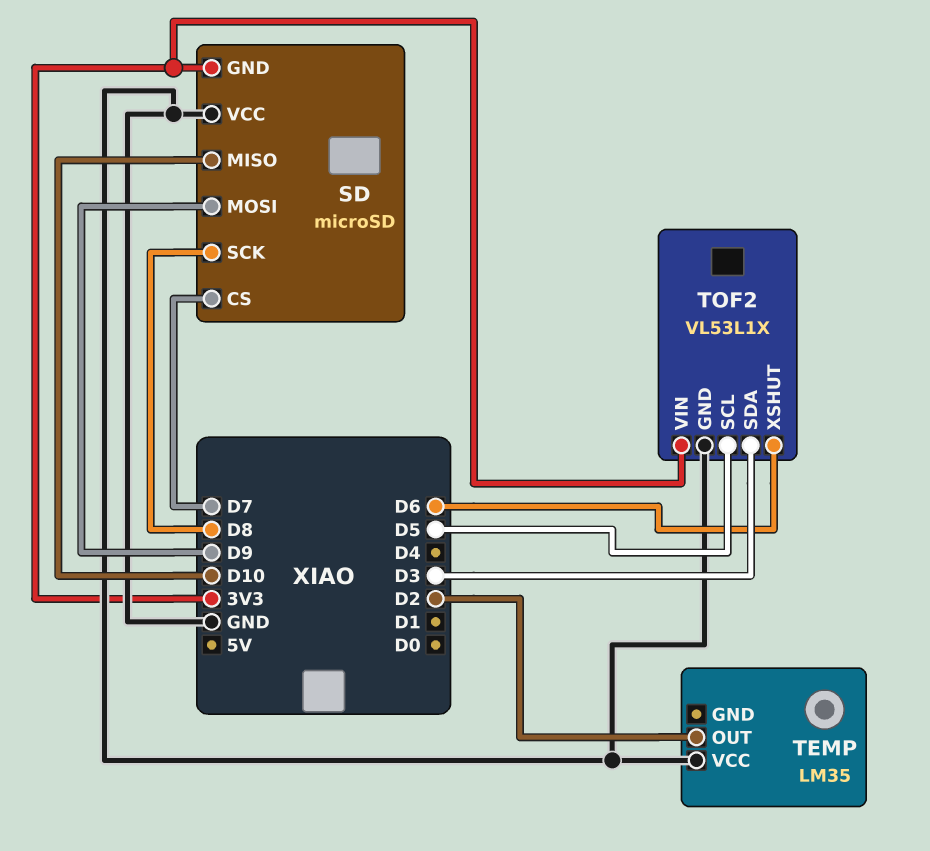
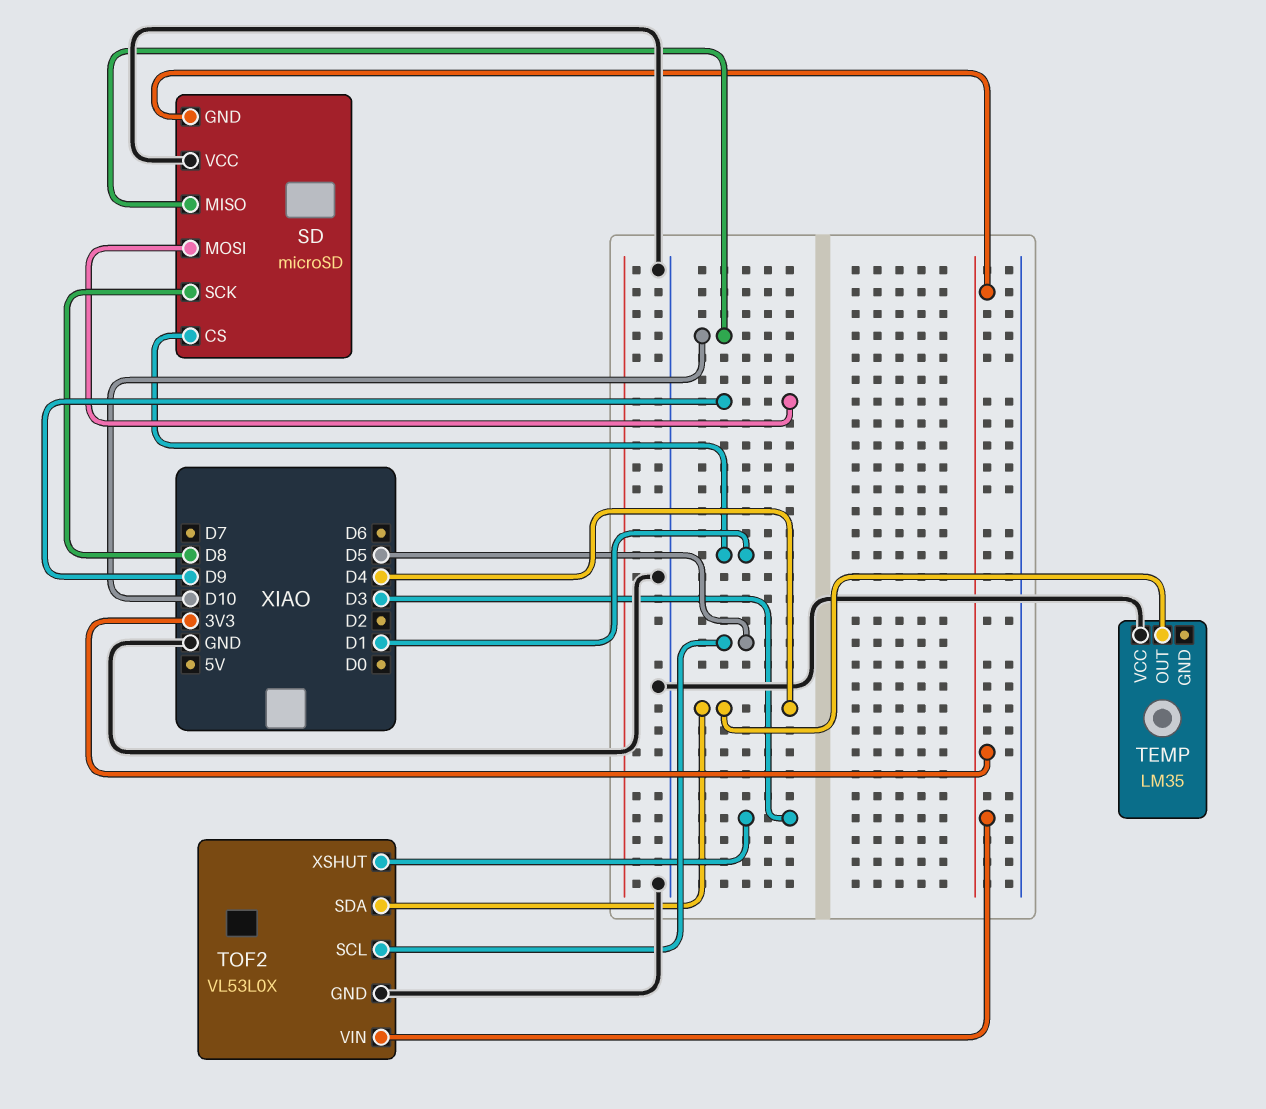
SD pin CS: D7 -> D1
TEMP pin OUT: D2 -> D4
TOF2: VL53L1X -> VL53L0X
TOF2 pin SDA: D3 -> D4
TOF2 pin XSHUT: D6 -> D3

